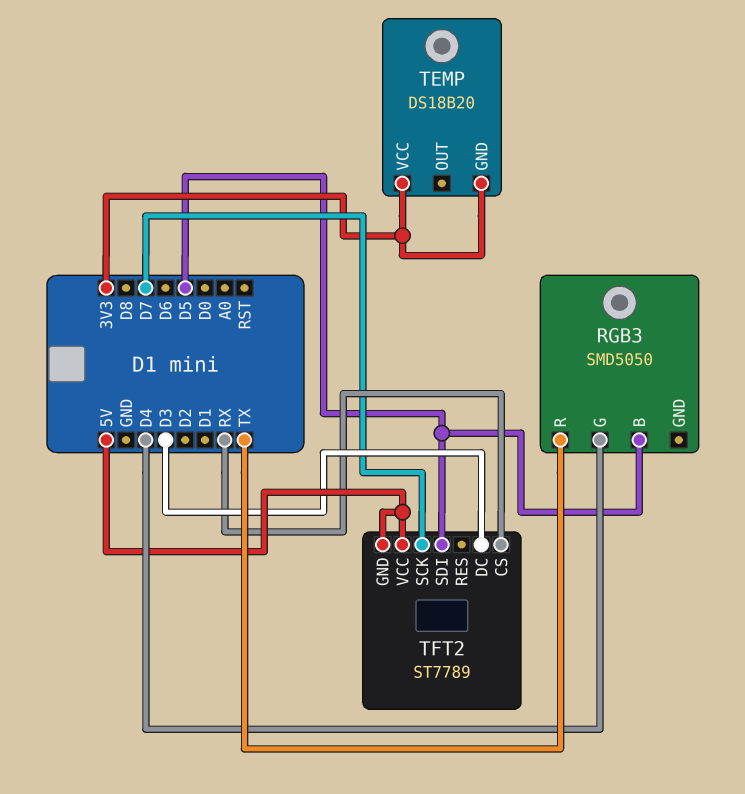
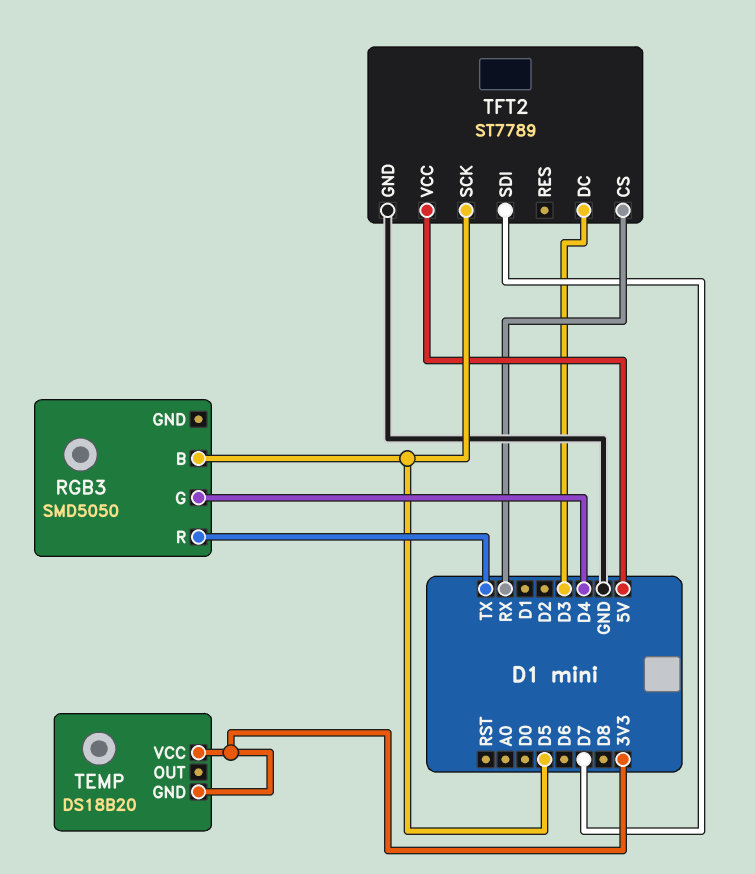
TFT2 pin GND: 5V -> GND
TFT2 pin SCK: D7 -> D5
TFT2 pin SDI: D5 -> D7

